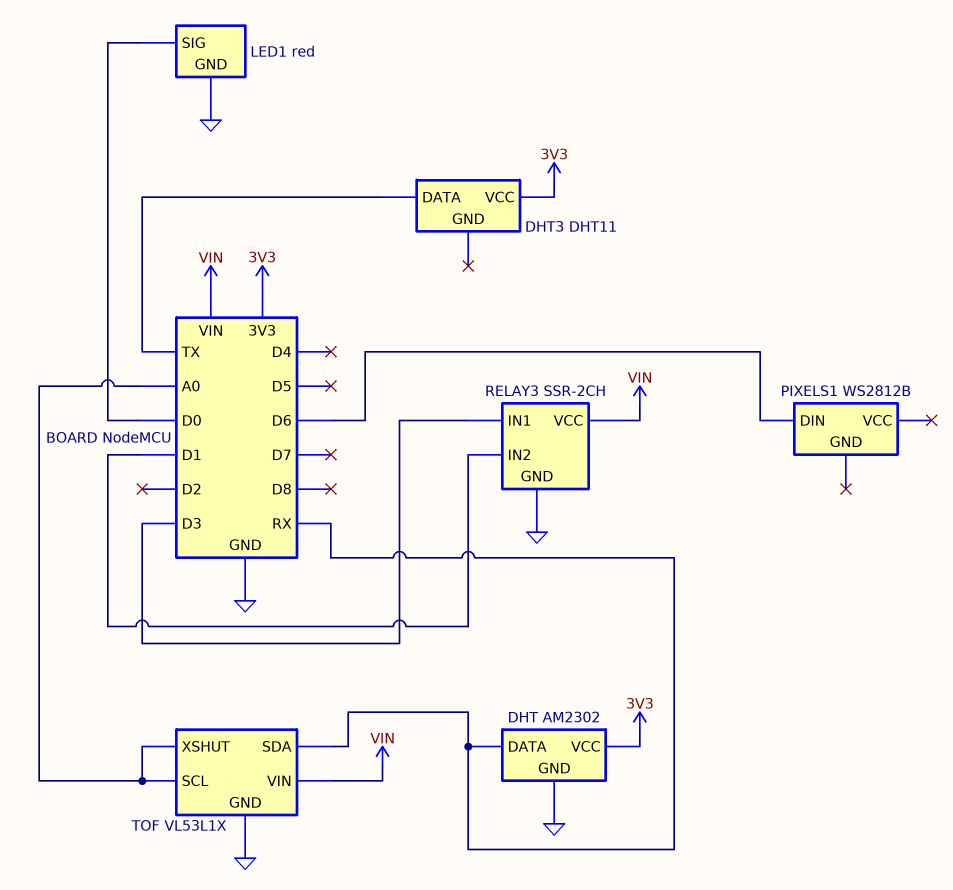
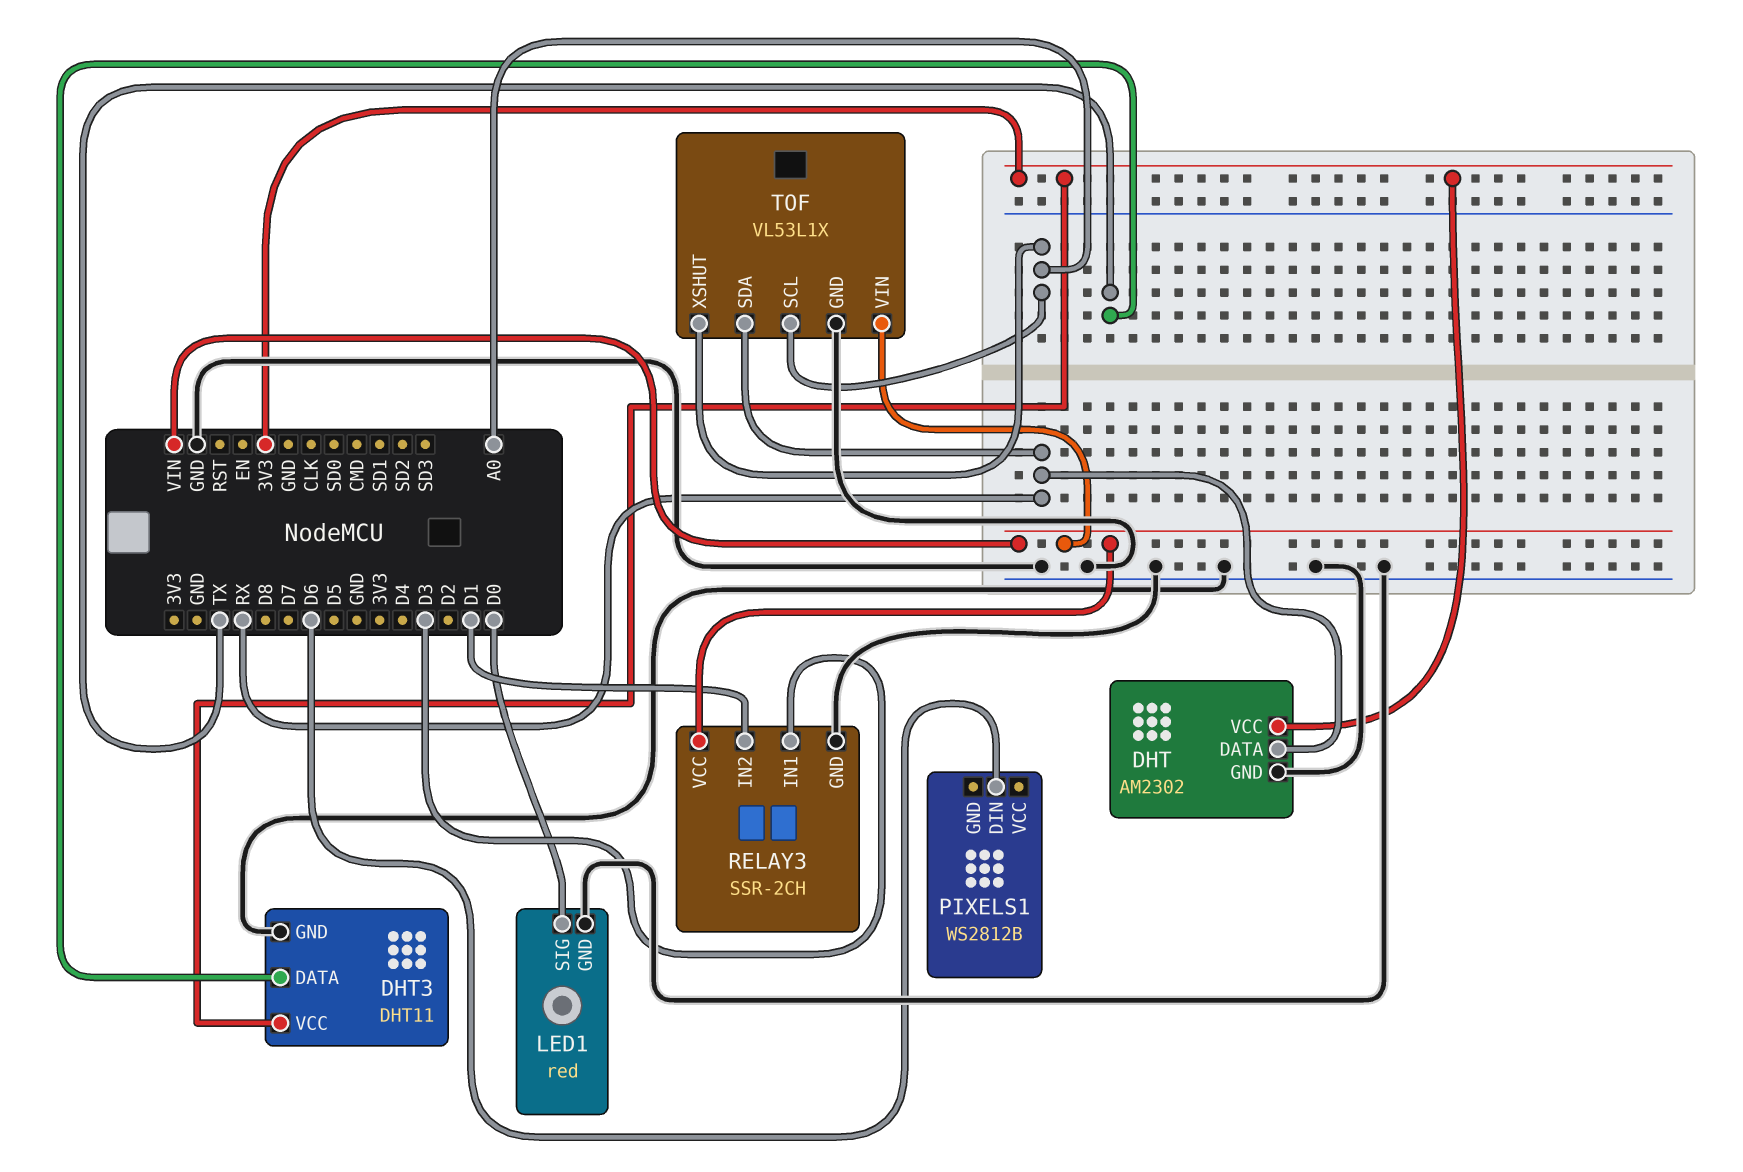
DHT3 pin GND: none -> GND

